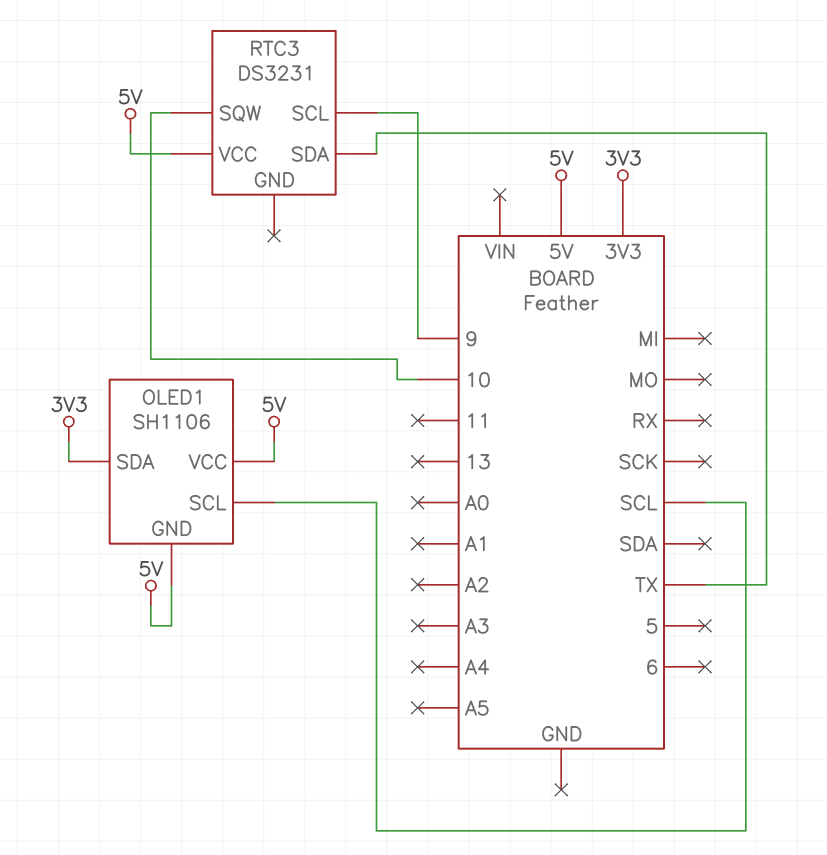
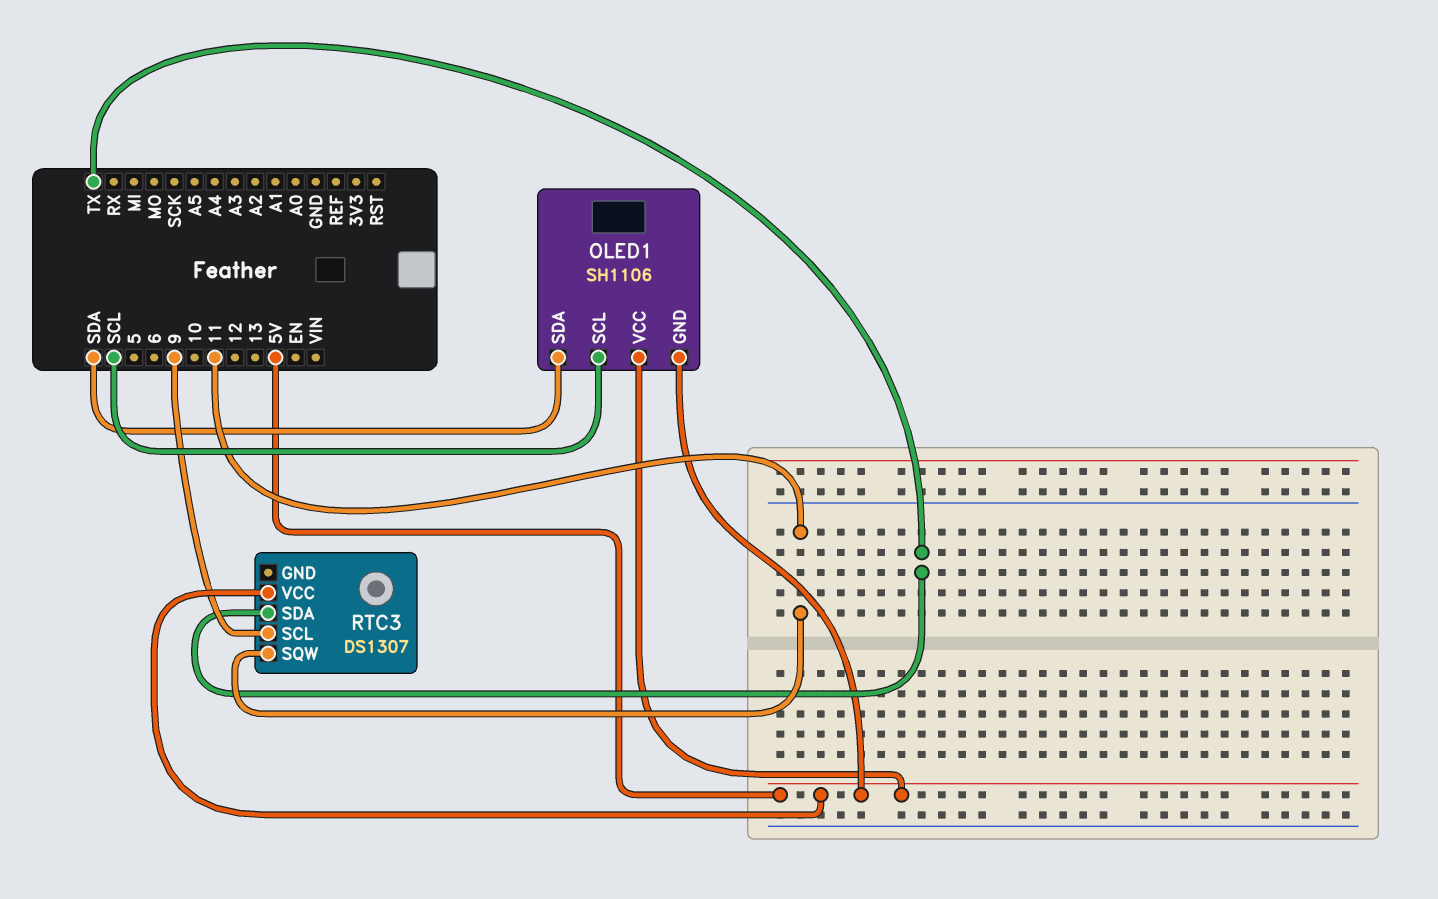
OLED1 pin SDA: 3V3 -> SDA
RTC3: DS3231 -> DS1307
RTC3 pin SQW: 10 -> 11

